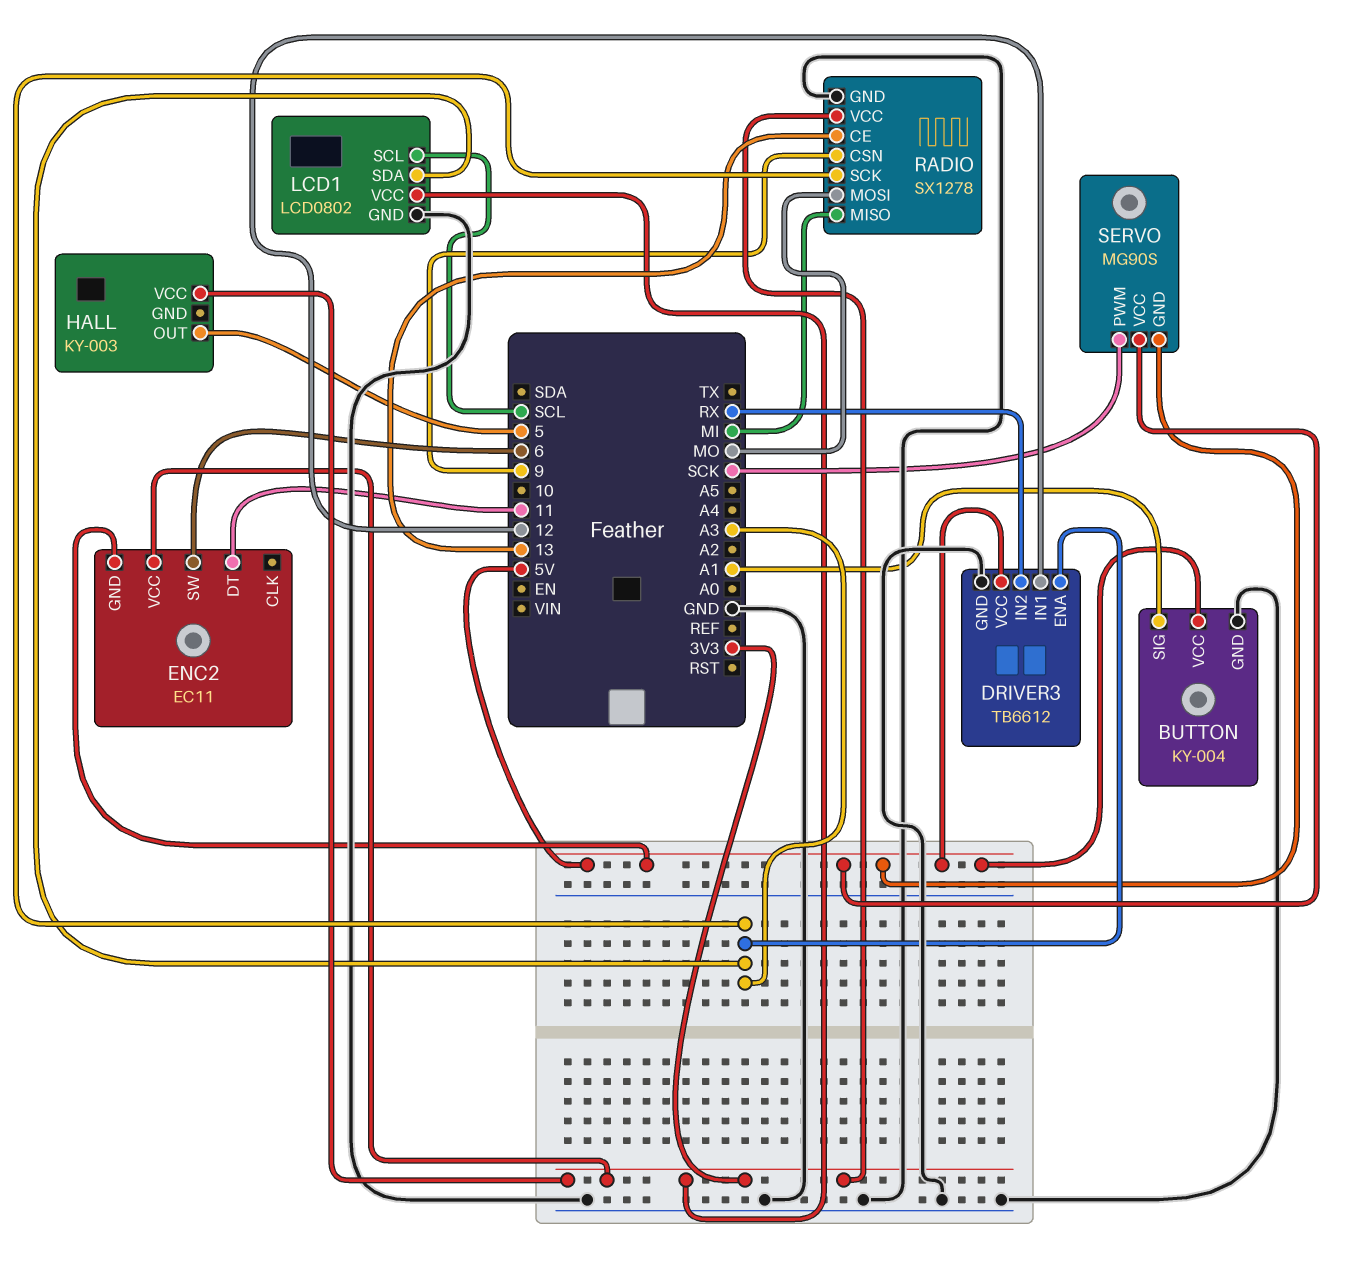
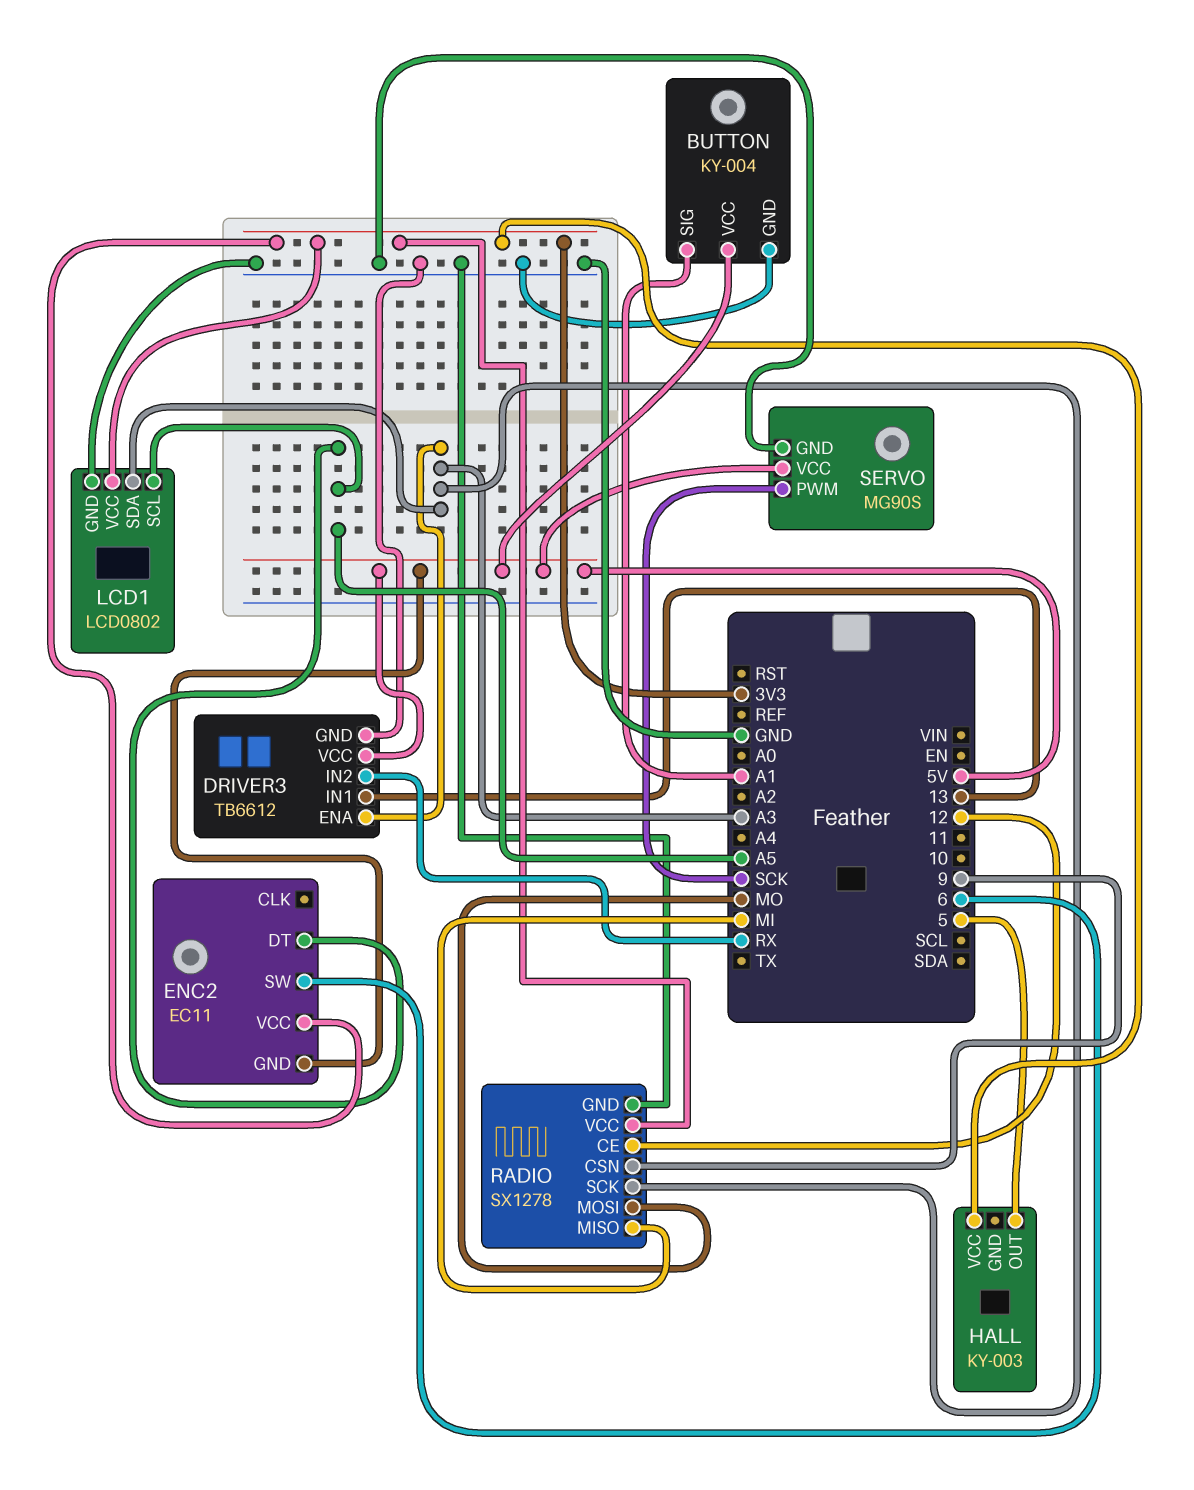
DRIVER3 pin IN1: 12 -> 13
ENC2 pin DT: 11 -> A5
LCD1 pin SCL: SCL -> A5
RADIO pin CE: 13 -> 12
SERVO pin GND: 5V -> GND

